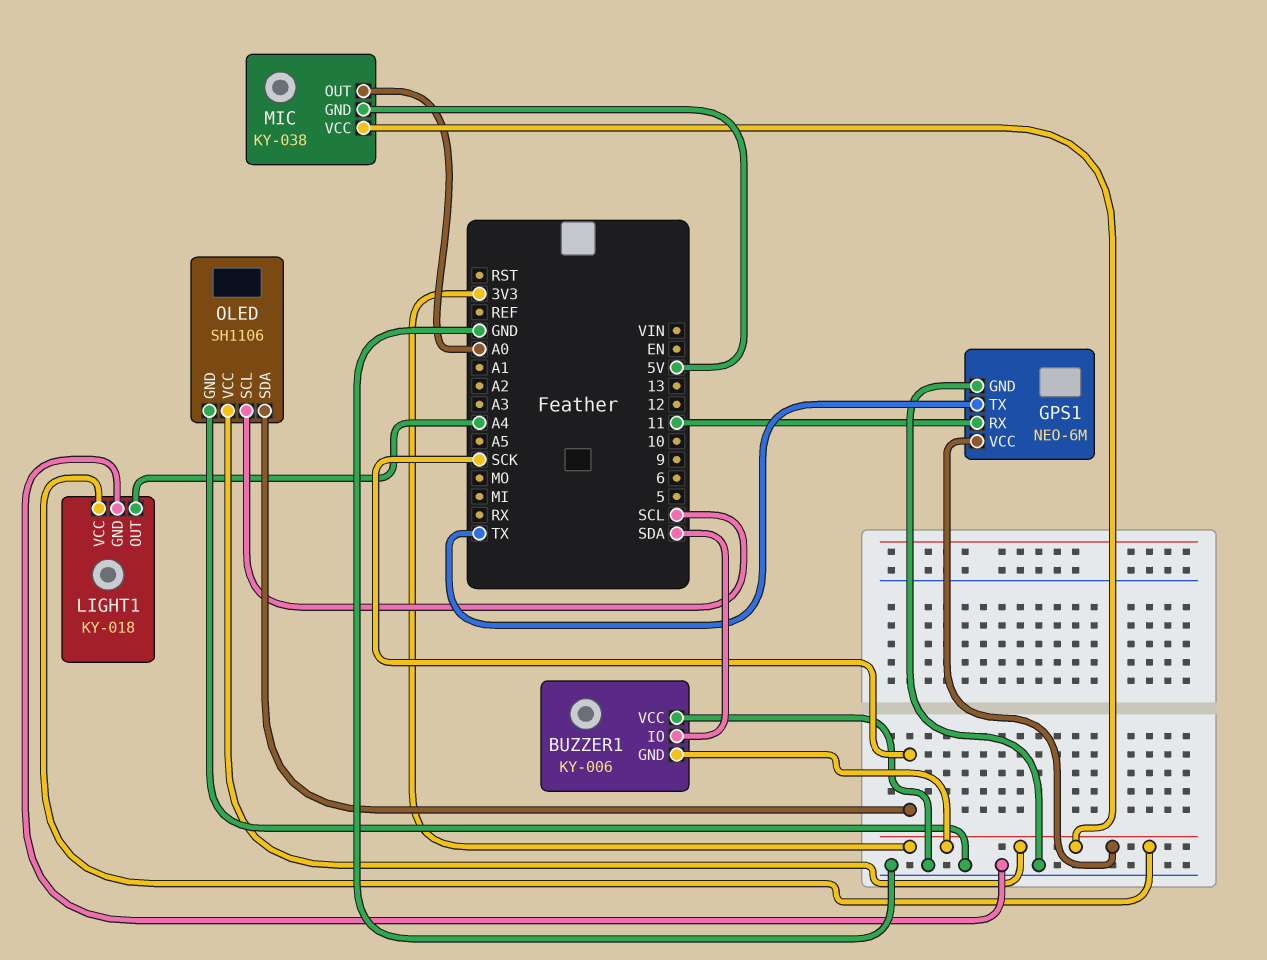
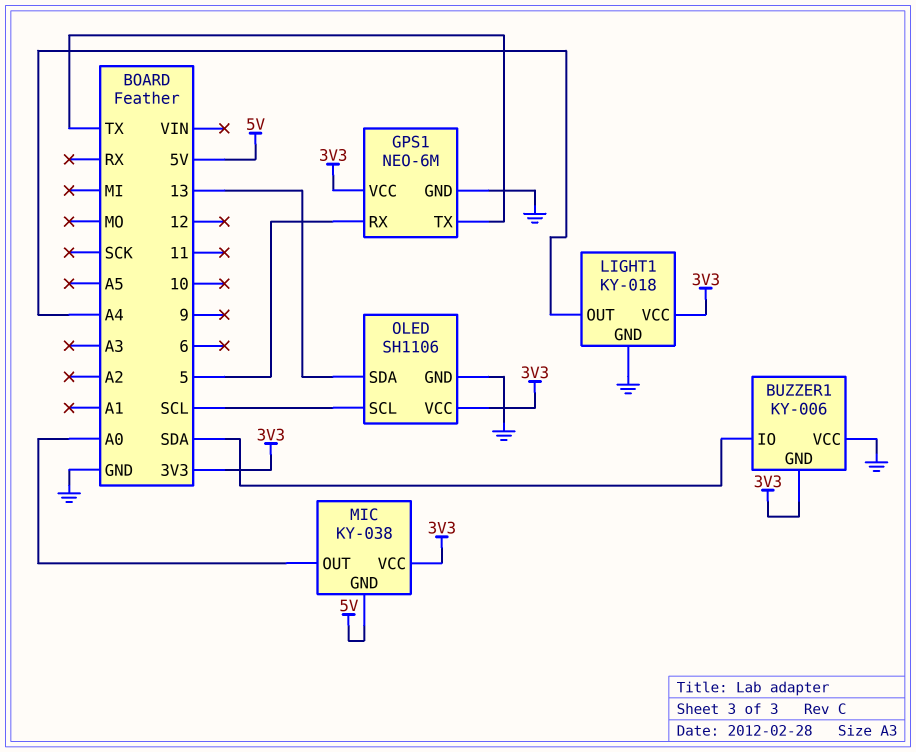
GPS1 pin RX: 11 -> 5
OLED pin SDA: SCK -> 13

